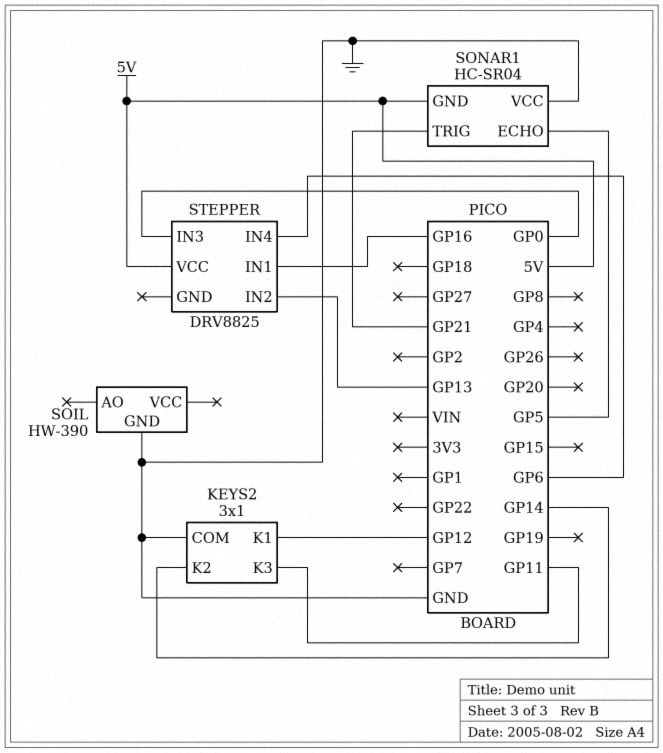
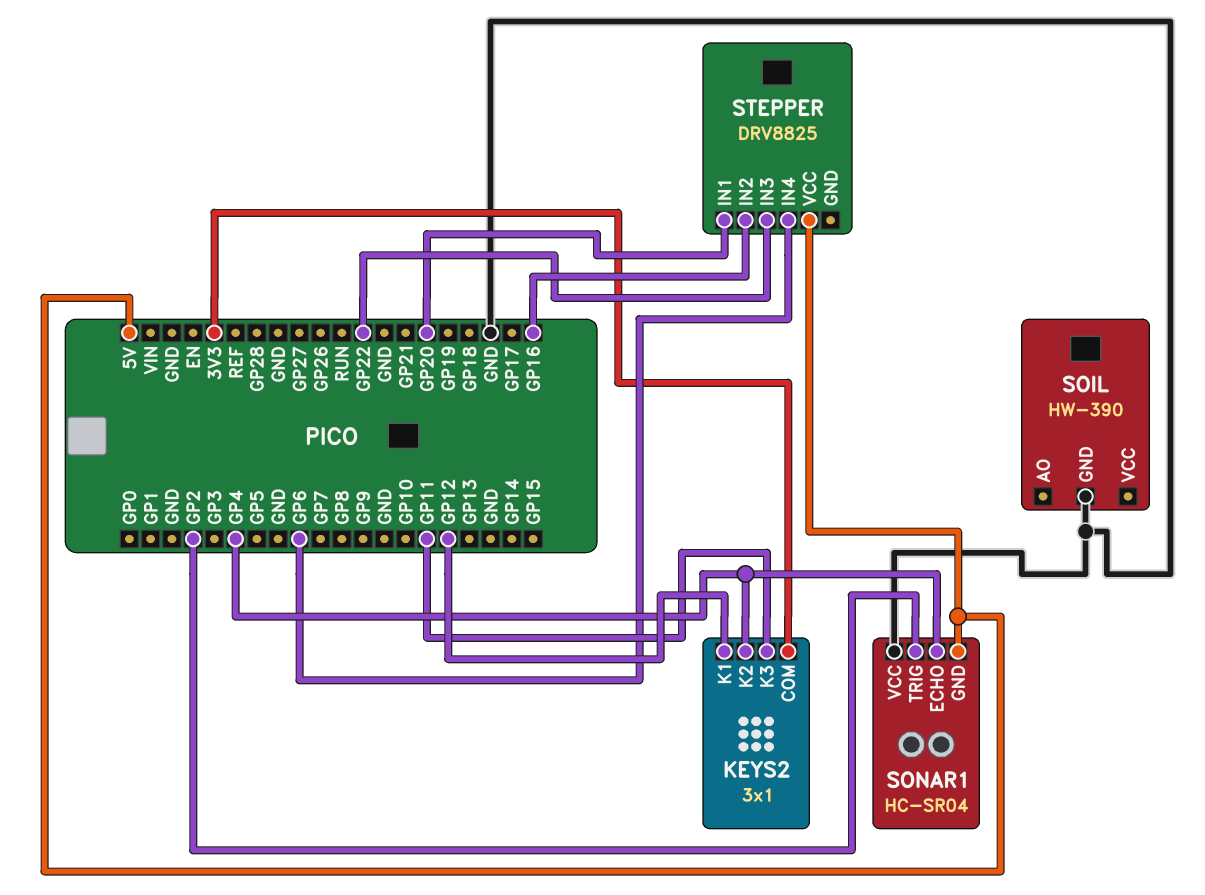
KEYS2 pin COM: GND -> 3V3
KEYS2 pin K2: GP14 -> GP4
SONAR1 pin ECHO: GP5 -> GP4
SONAR1 pin TRIG: GP21 -> GP2
STEPPER pin IN1: GP16 -> GP20
STEPPER pin IN2: GP13 -> GP16
STEPPER pin IN3: GP0 -> GP22

